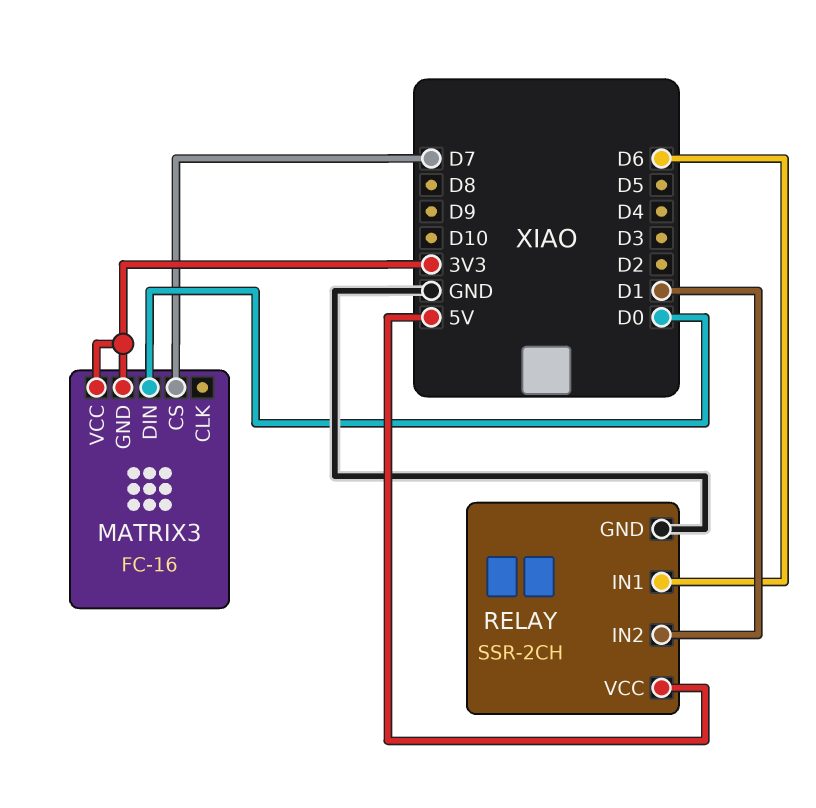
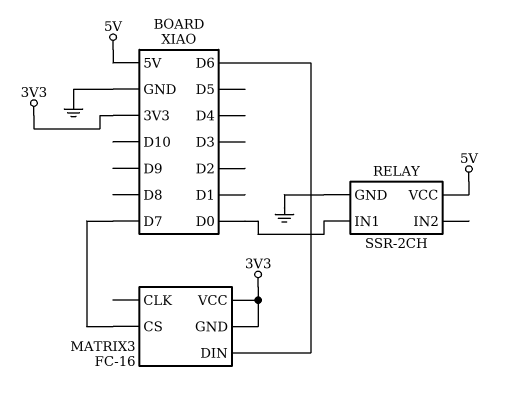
MATRIX3 pin DIN: D0 -> D6
RELAY pin IN1: D6 -> D0
RELAY pin IN2: D1 -> none

